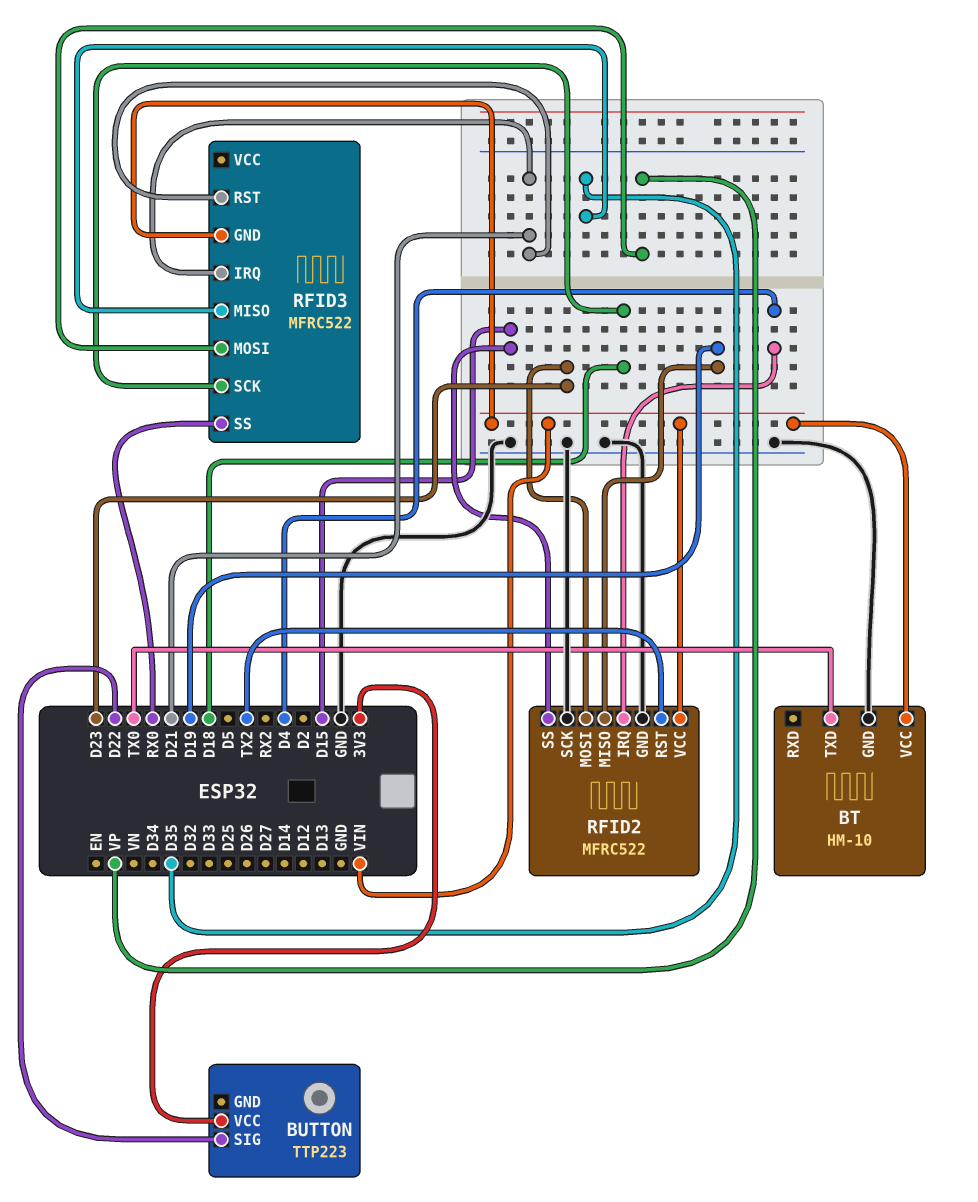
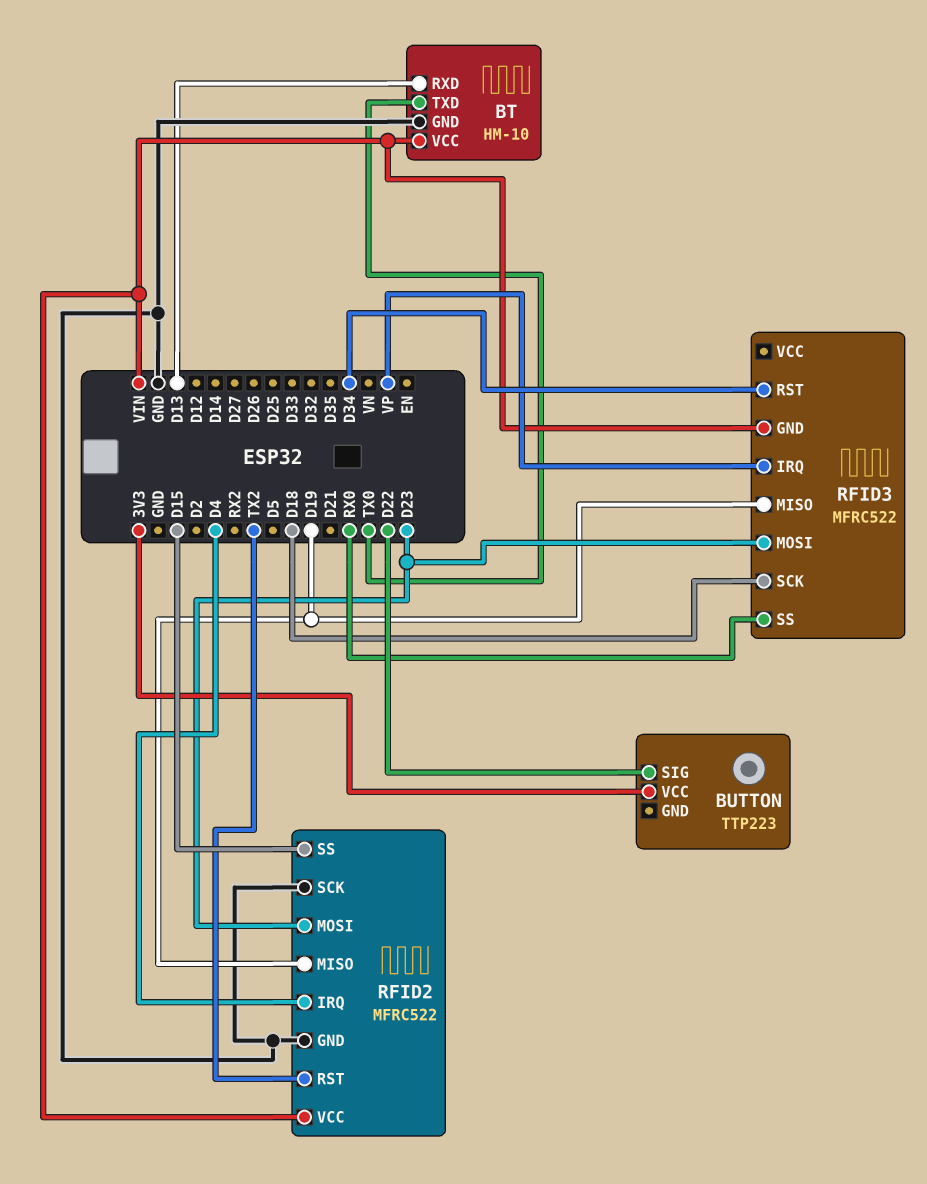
BT pin RXD: none -> D13
RFID3 pin IRQ: D21 -> VP
RFID3 pin MISO: D35 -> D19
RFID3 pin MOSI: VP -> D23
RFID3 pin RST: D21 -> D34

